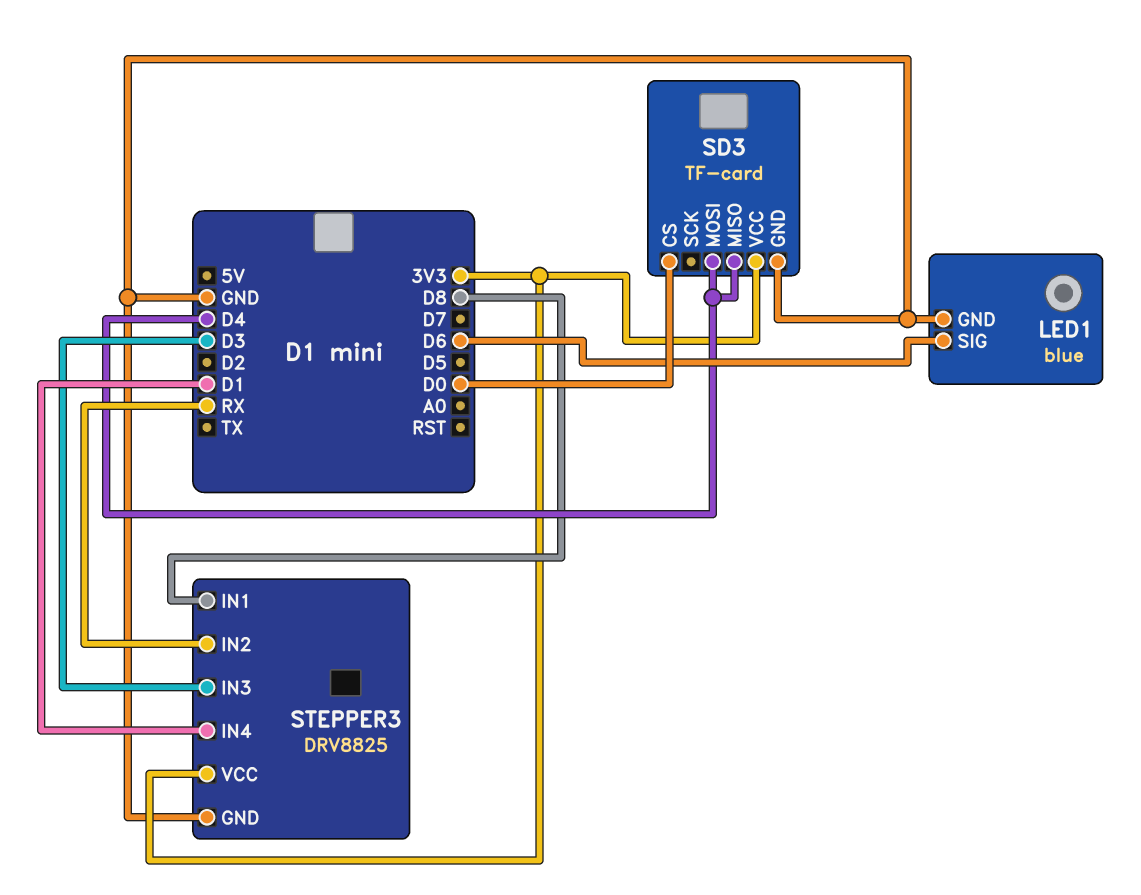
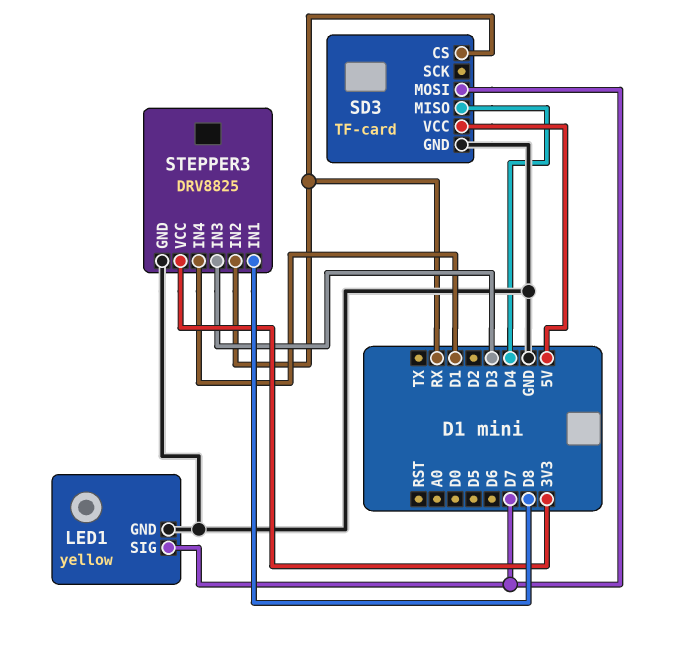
LED1: blue -> yellow
LED1 pin SIG: D6 -> D7
SD3 pin CS: D0 -> RX
SD3 pin MOSI: D4 -> D7
SD3 pin VCC: 3V3 -> 5V

